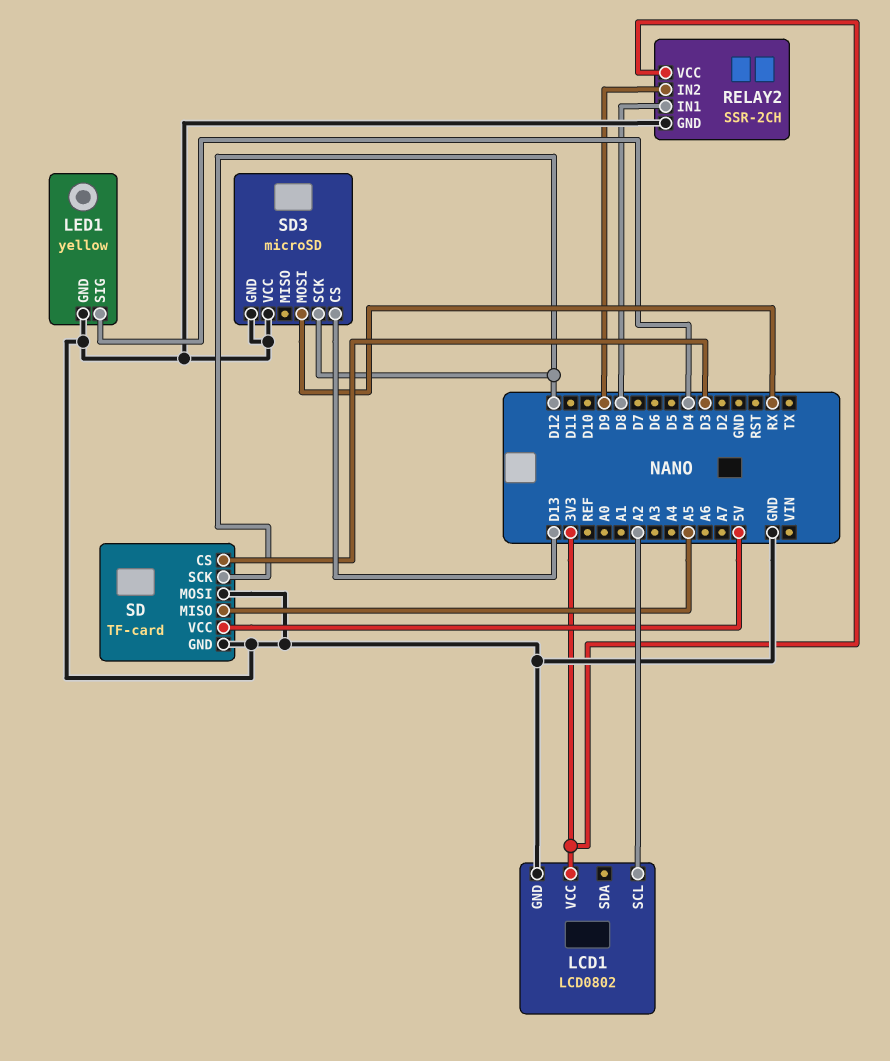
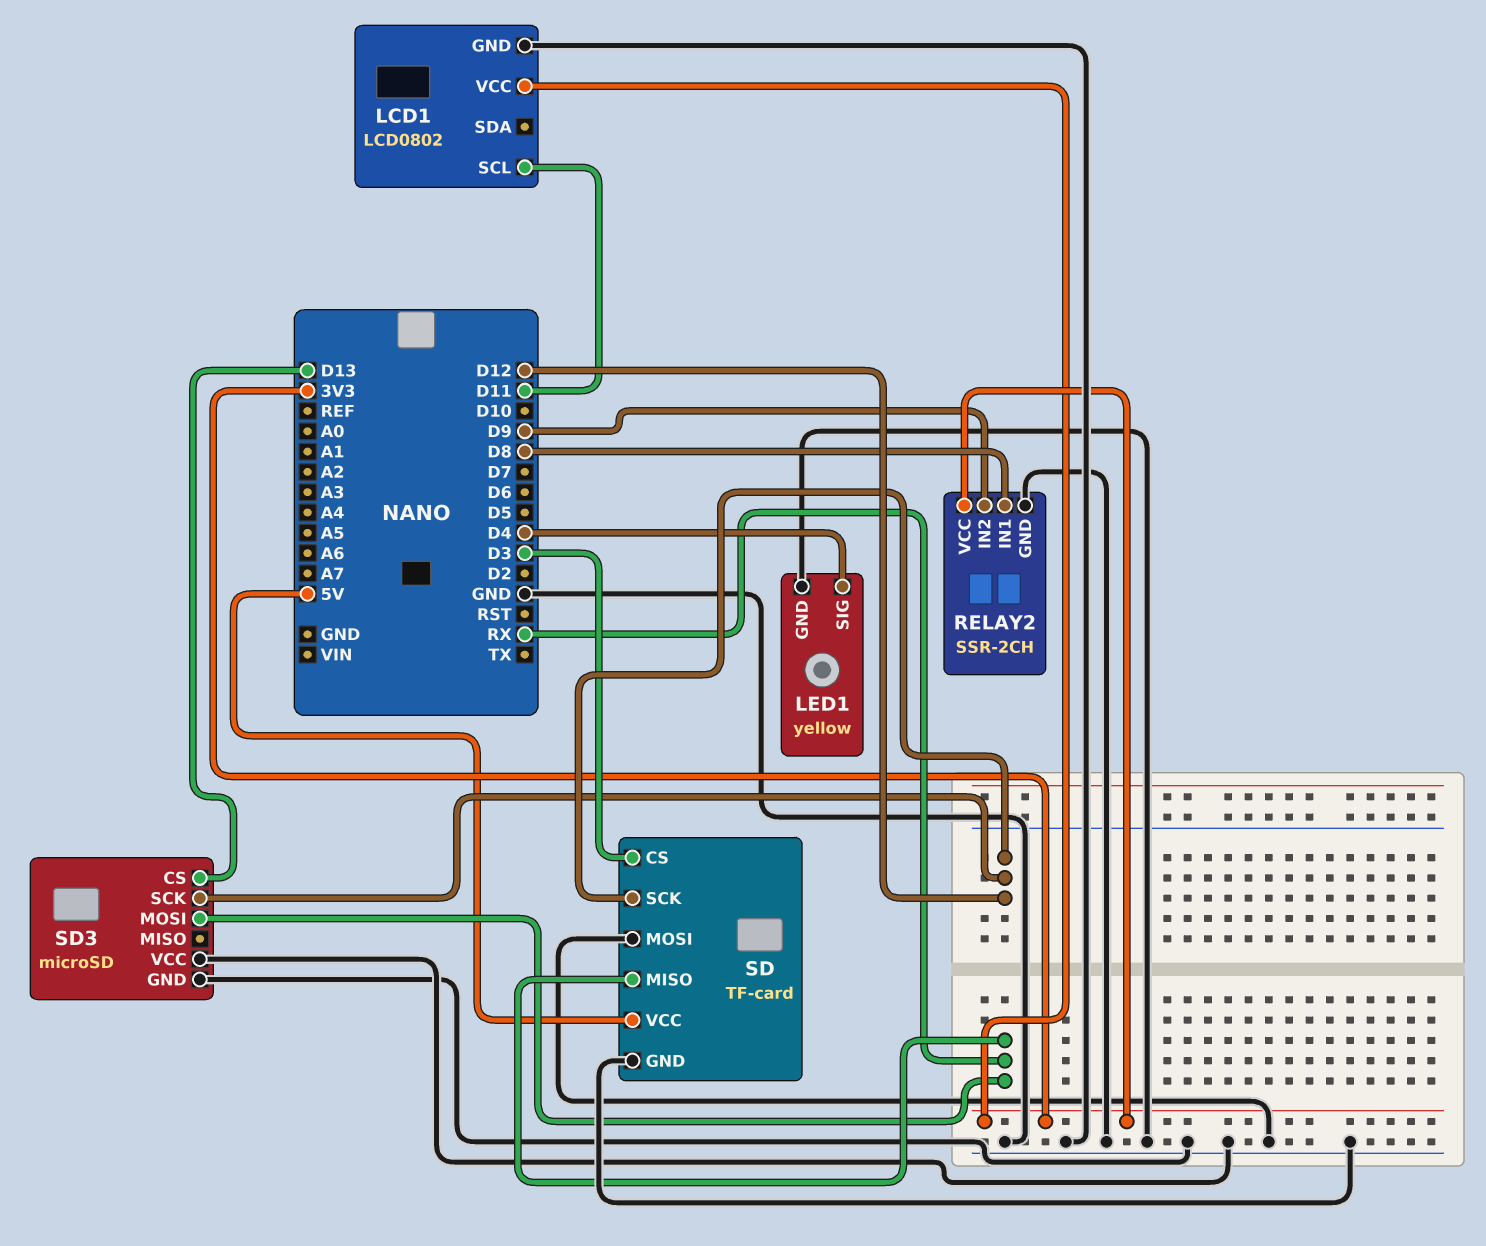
LCD1 pin SCL: A2 -> D11
SD pin MISO: A5 -> RX

